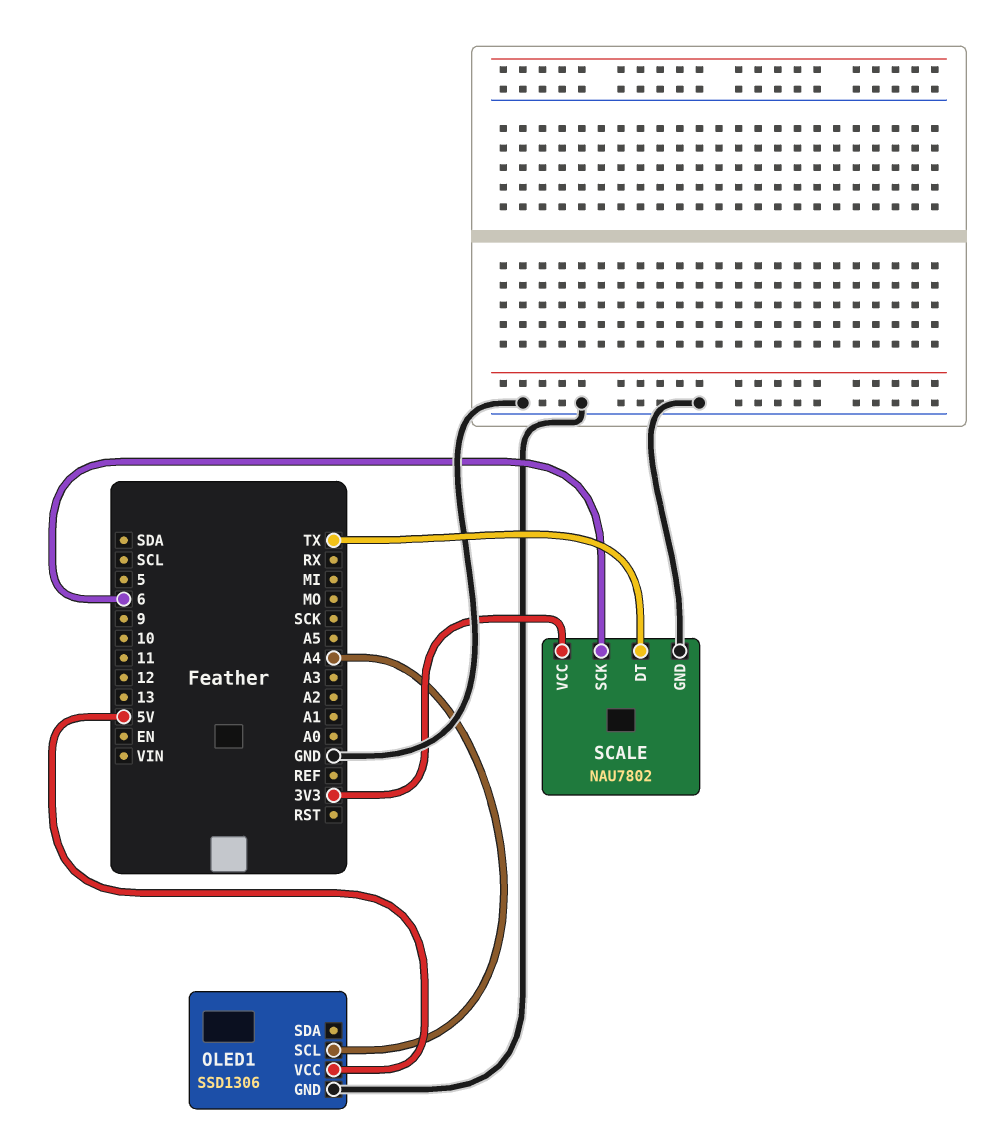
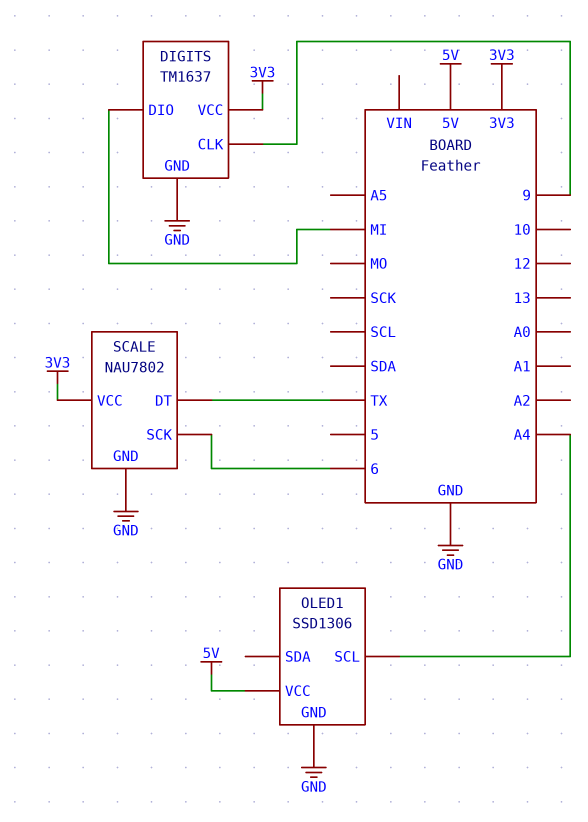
DIGITS: none -> TM1637
DIGITS pin CLK: none -> 9
DIGITS pin DIO: none -> MI
DIGITS pin GND: none -> GND
DIGITS pin VCC: none -> 3V3

